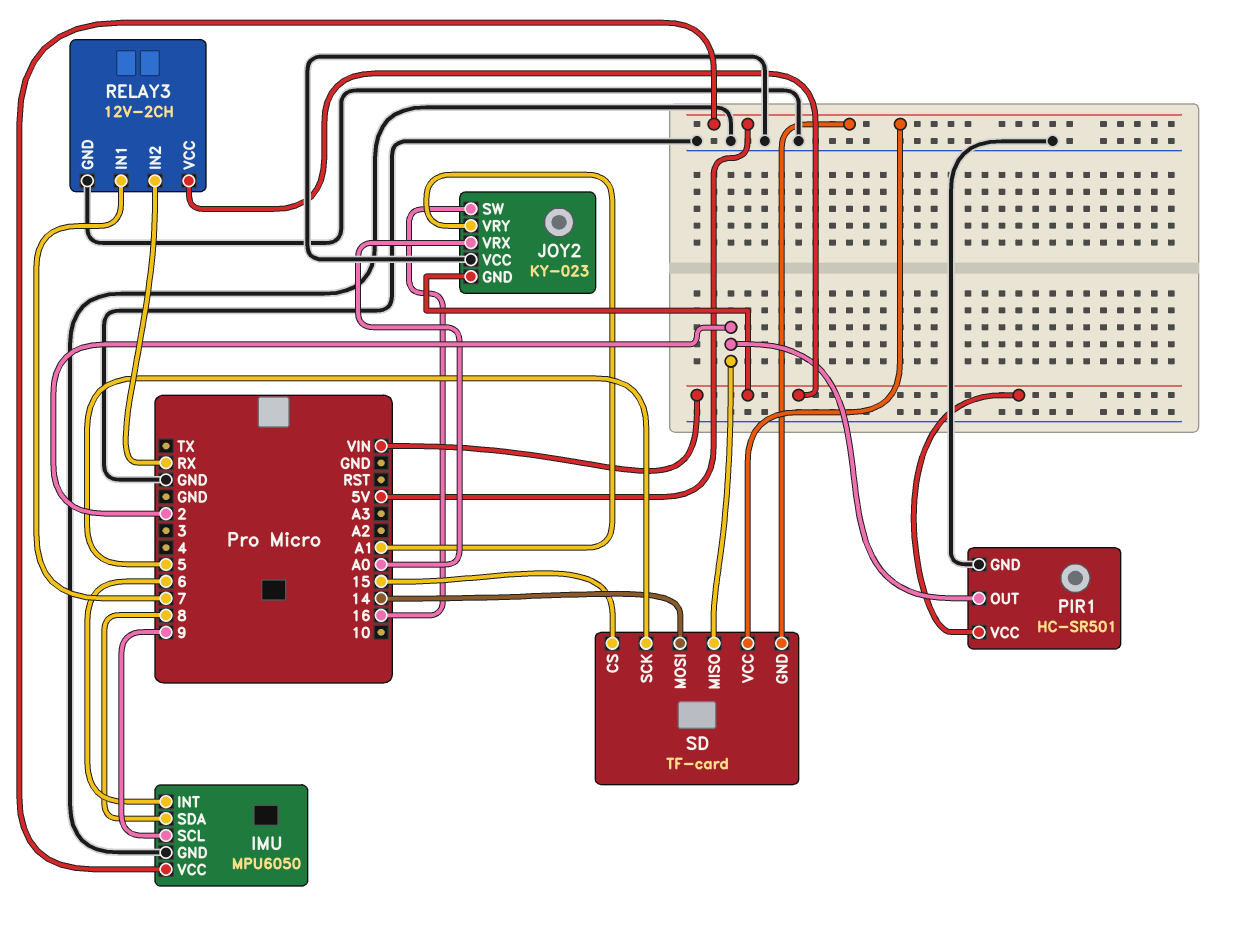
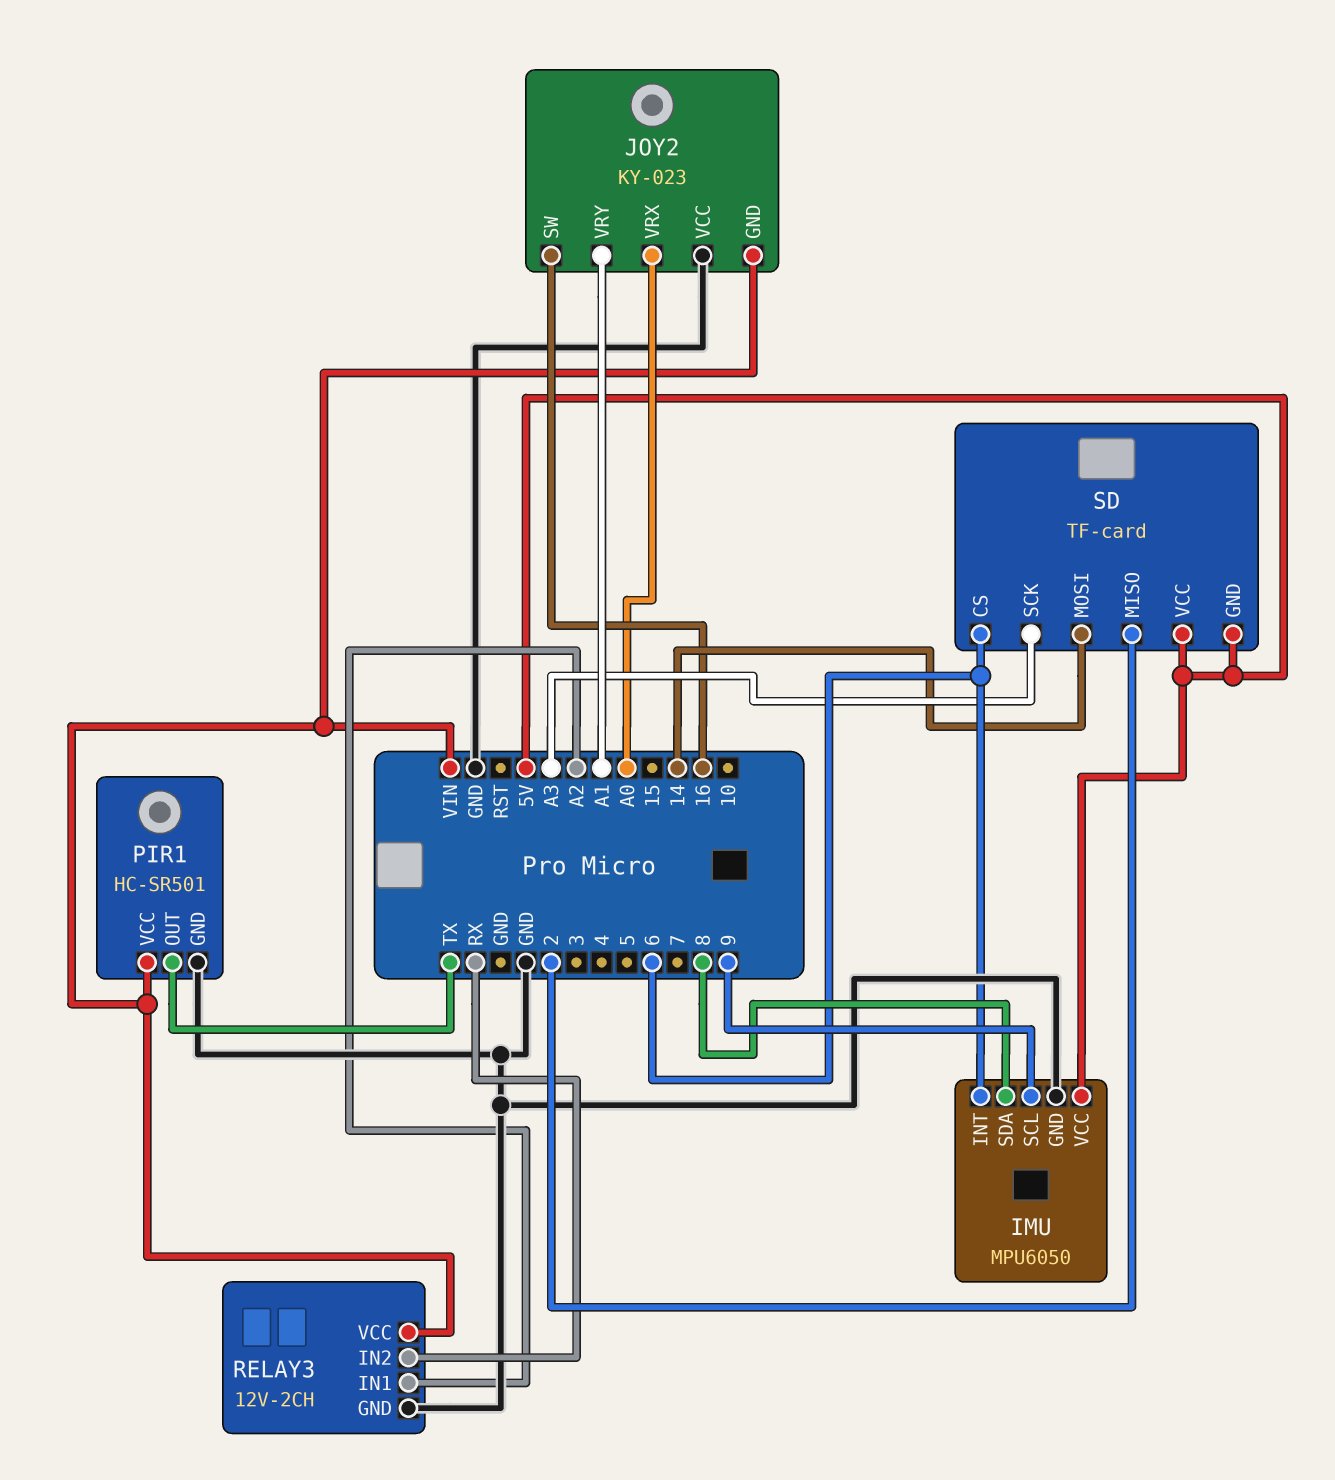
PIR1 pin OUT: 2 -> TX
RELAY3 pin IN1: 7 -> A2
SD pin CS: 15 -> 6
SD pin SCK: 5 -> A3

